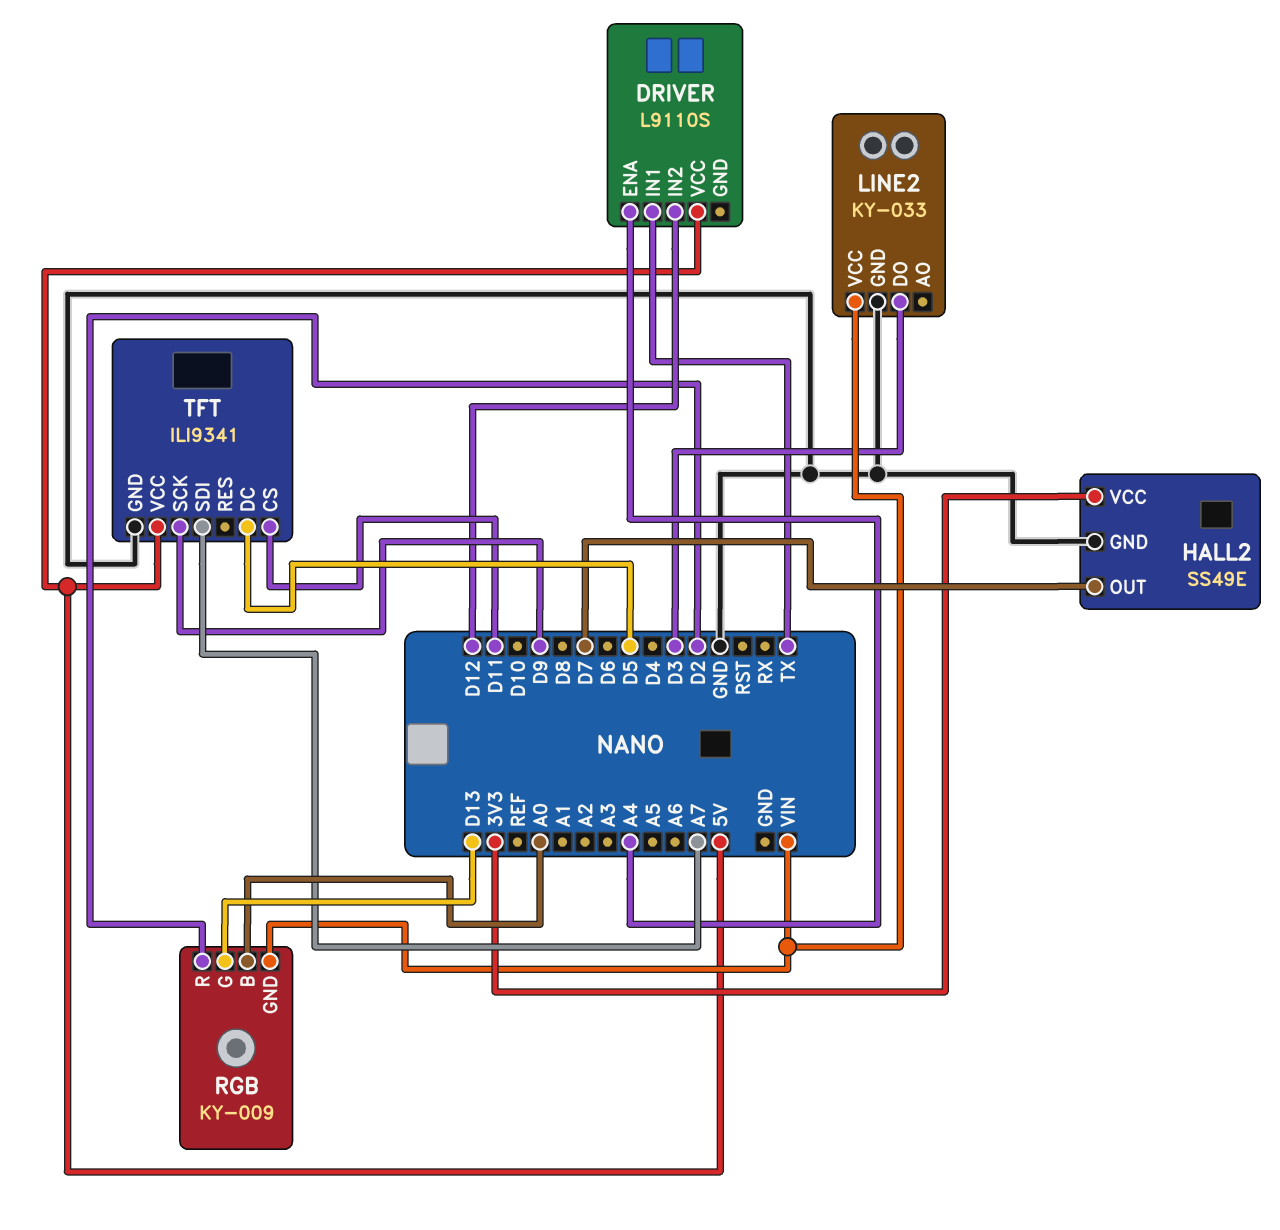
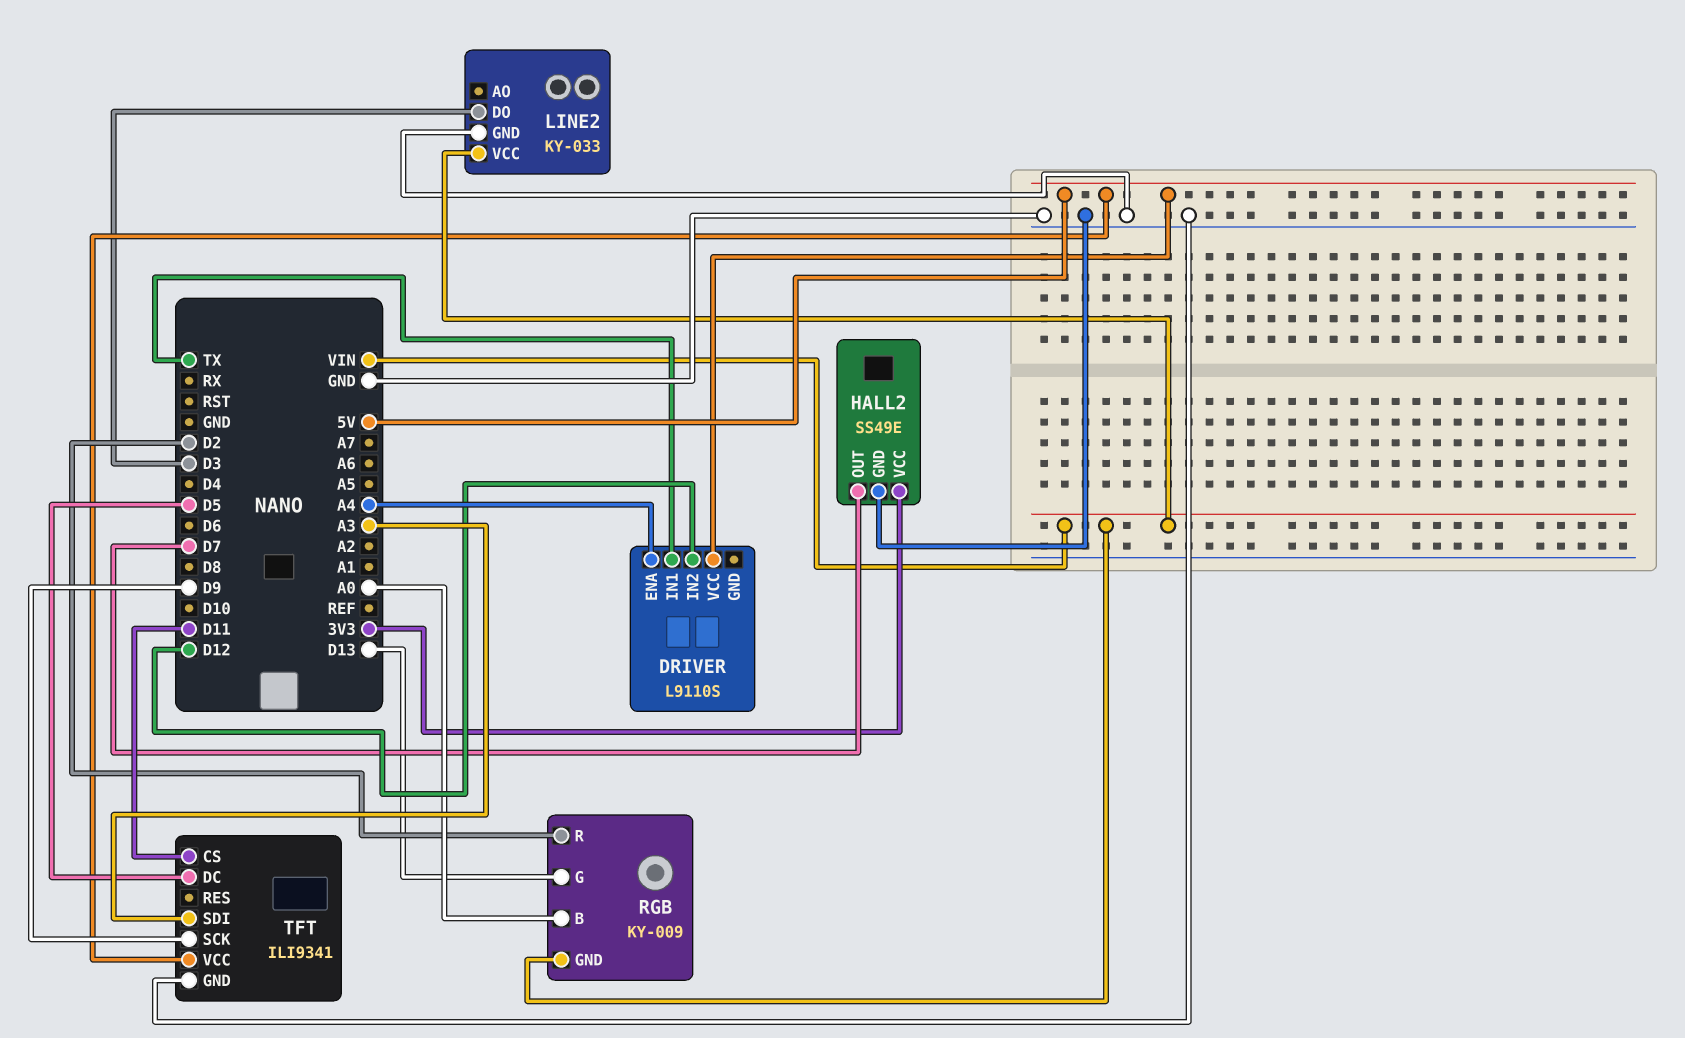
TFT pin SDI: A7 -> A3

